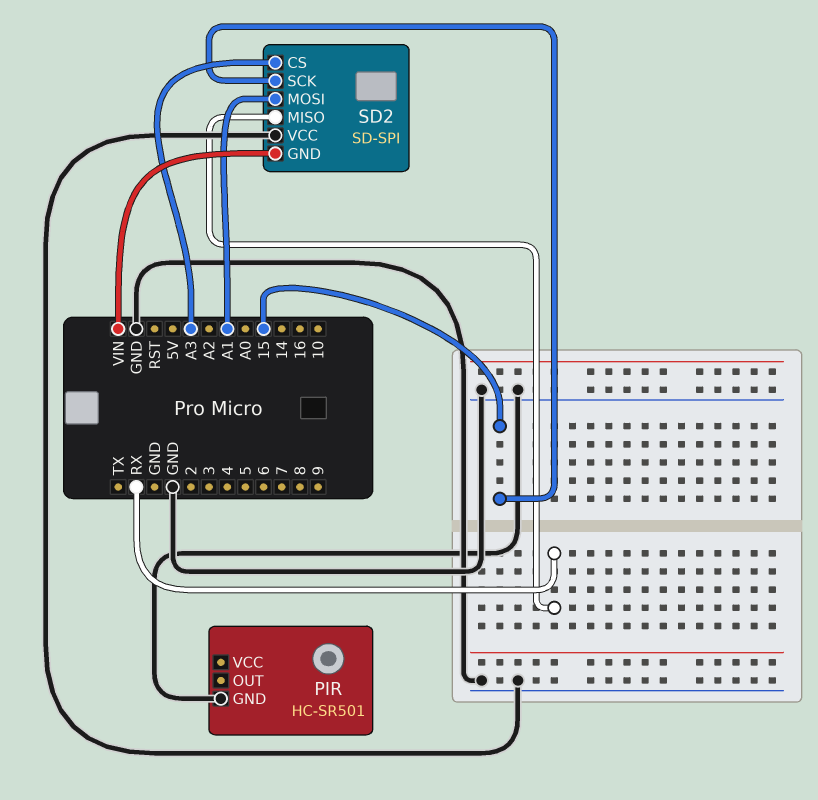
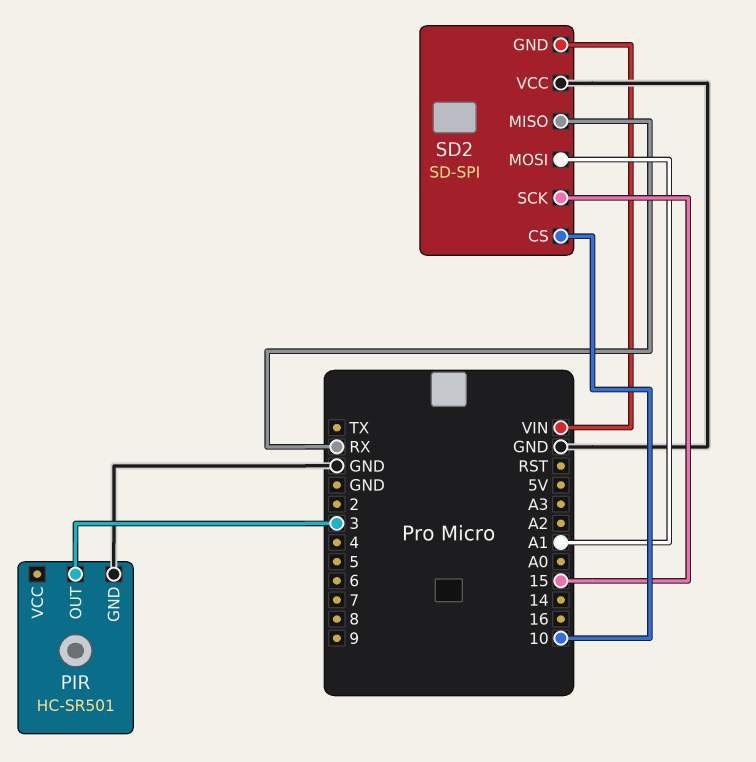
PIR pin OUT: none -> 3
SD2 pin CS: A3 -> 10

